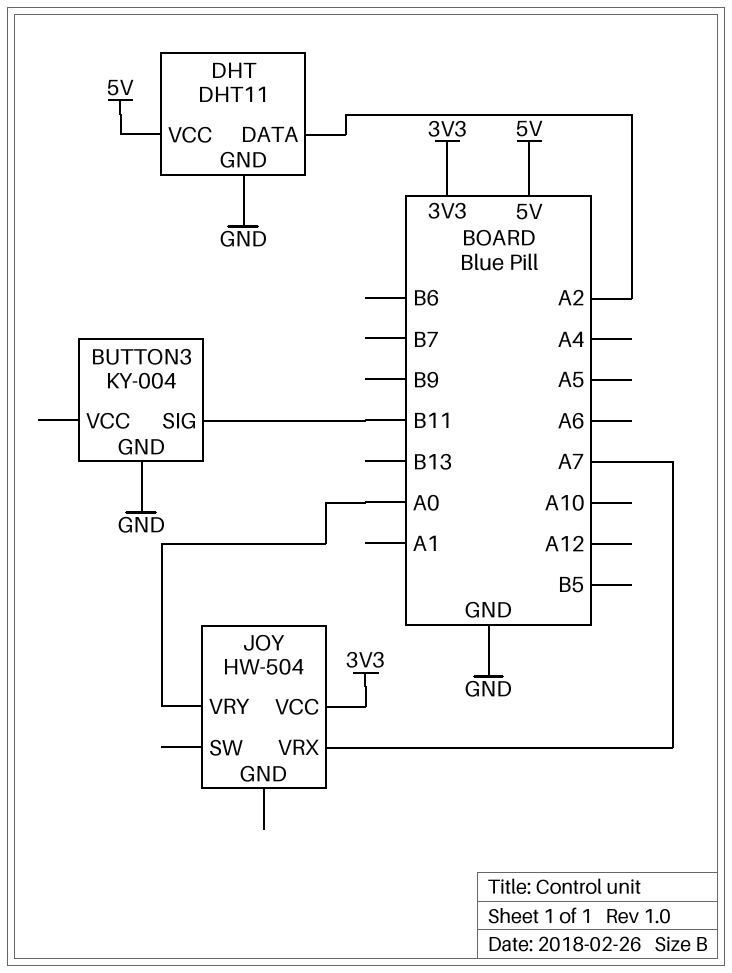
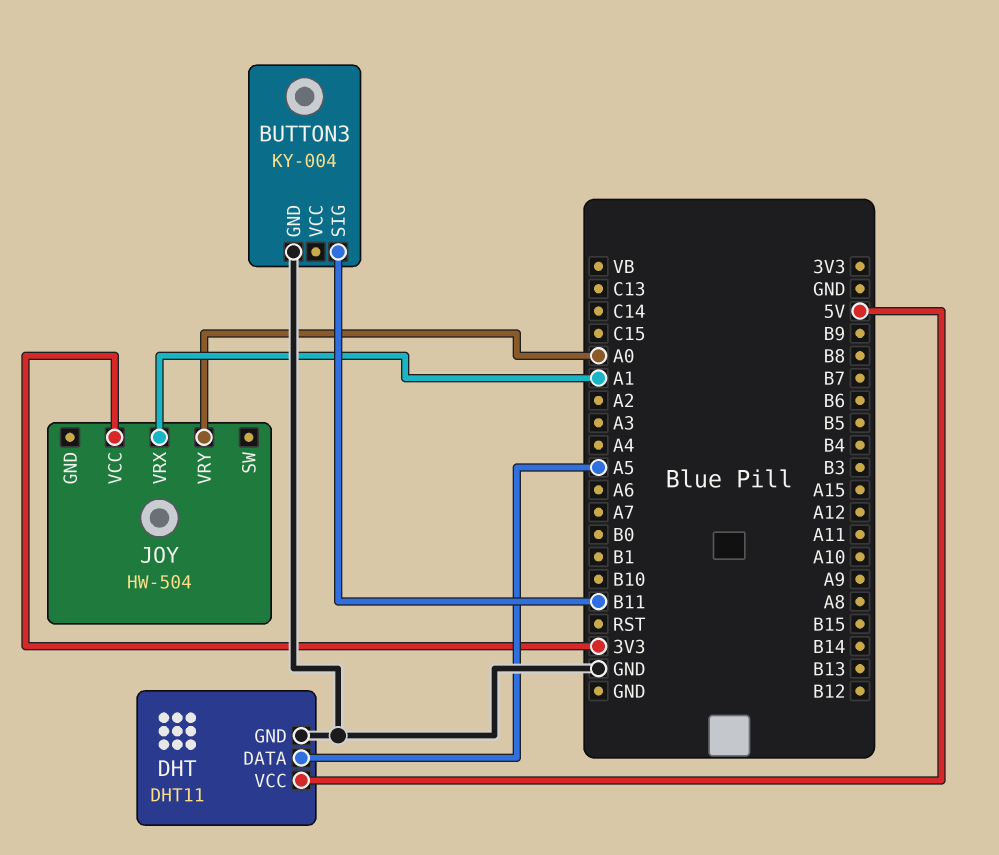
DHT pin DATA: A2 -> A5
JOY pin VRX: A7 -> A1

